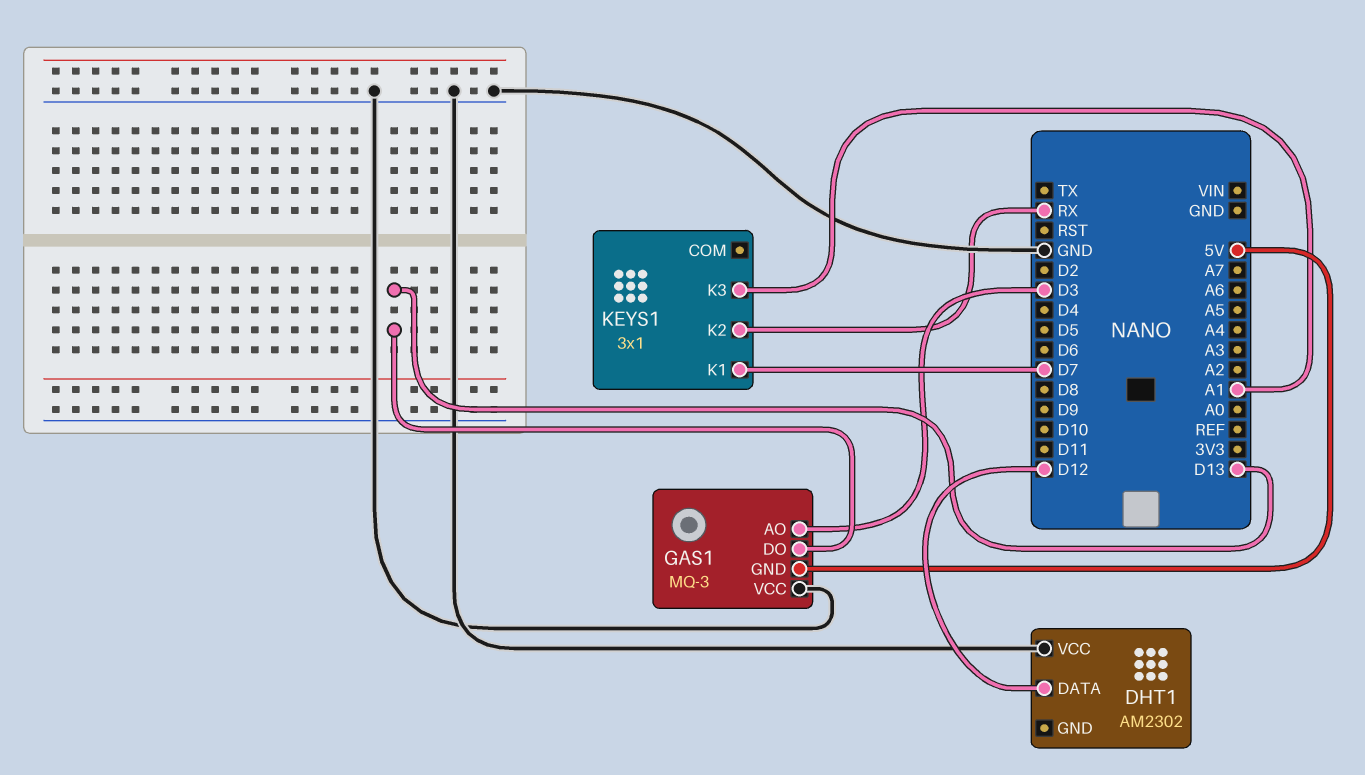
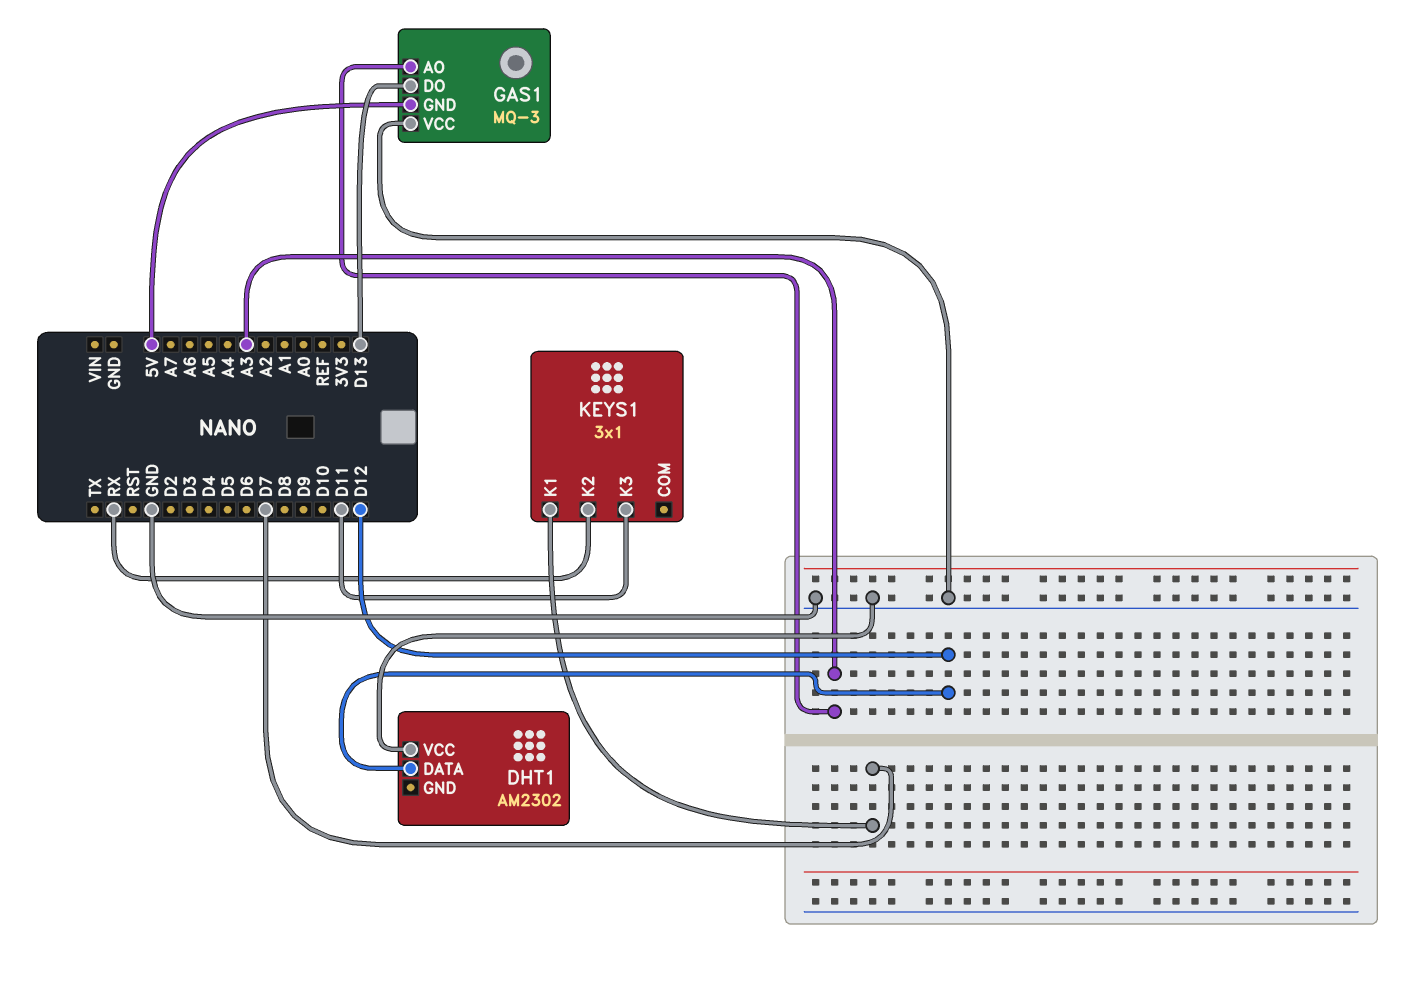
GAS1 pin AO: D3 -> A3
KEYS1 pin K3: A1 -> D11

